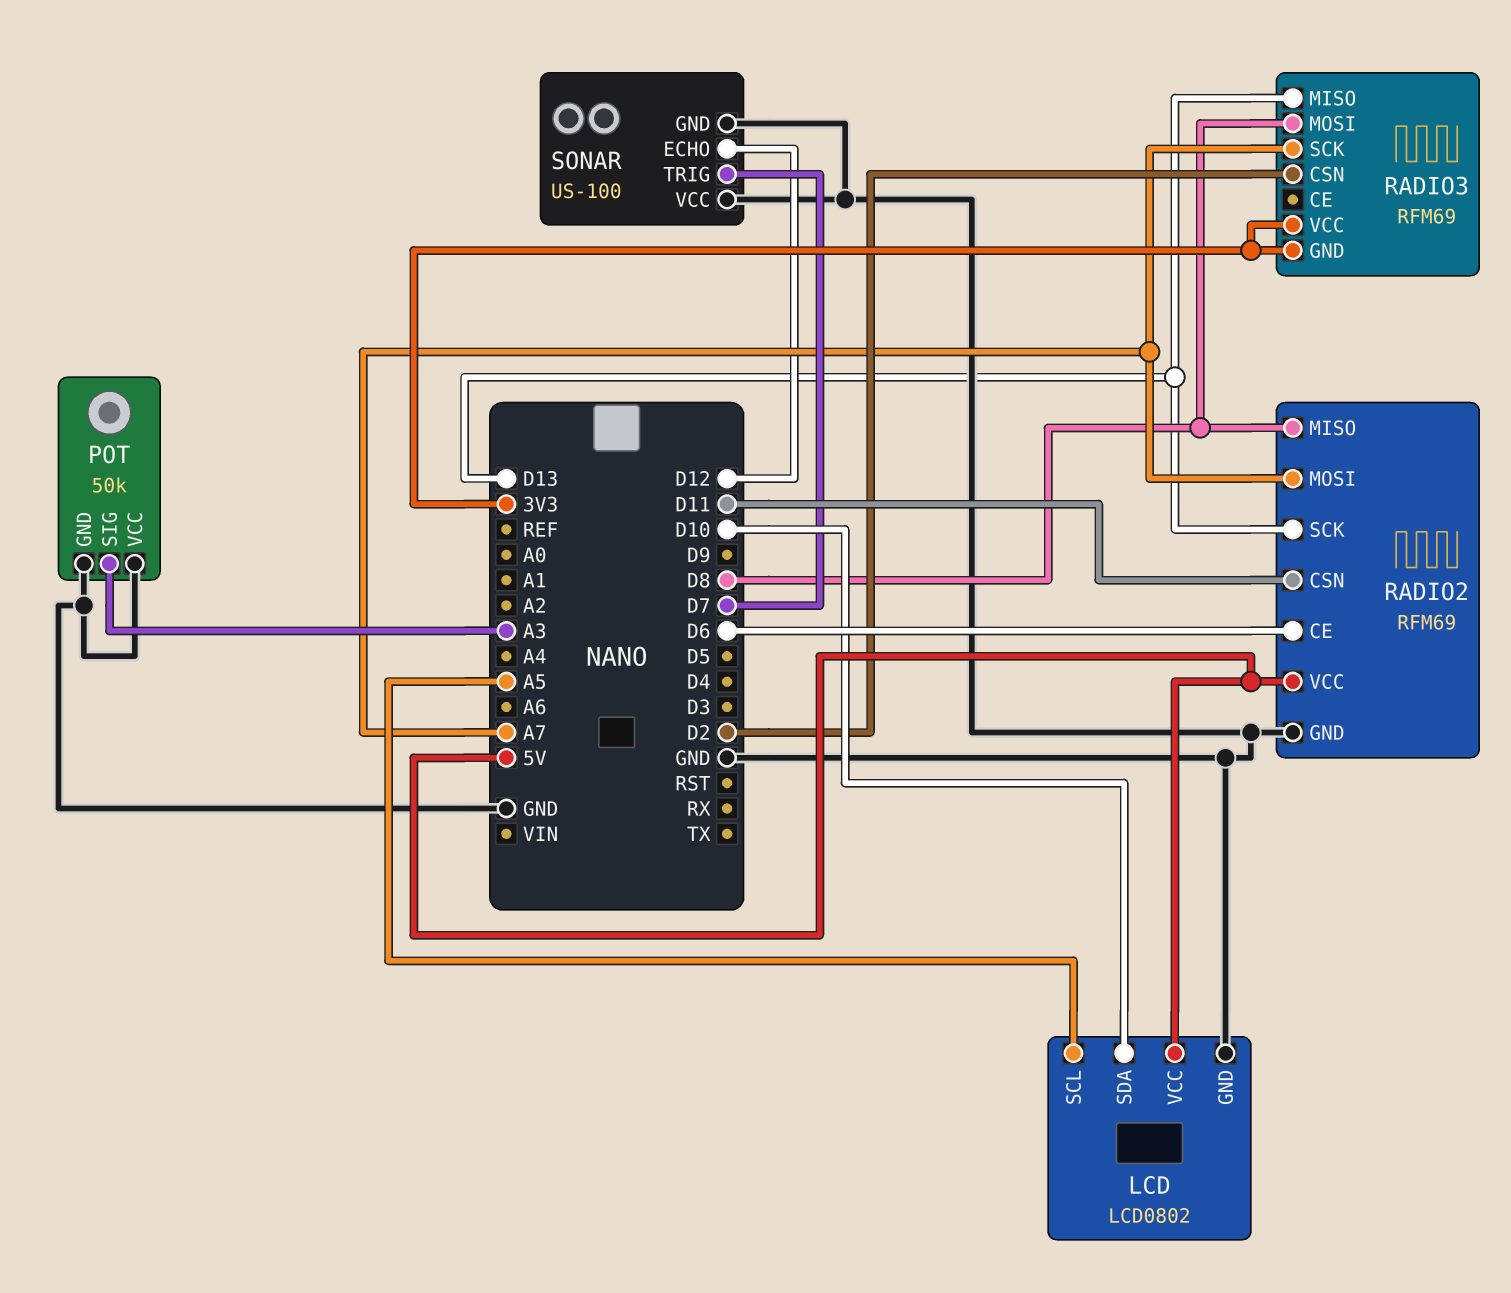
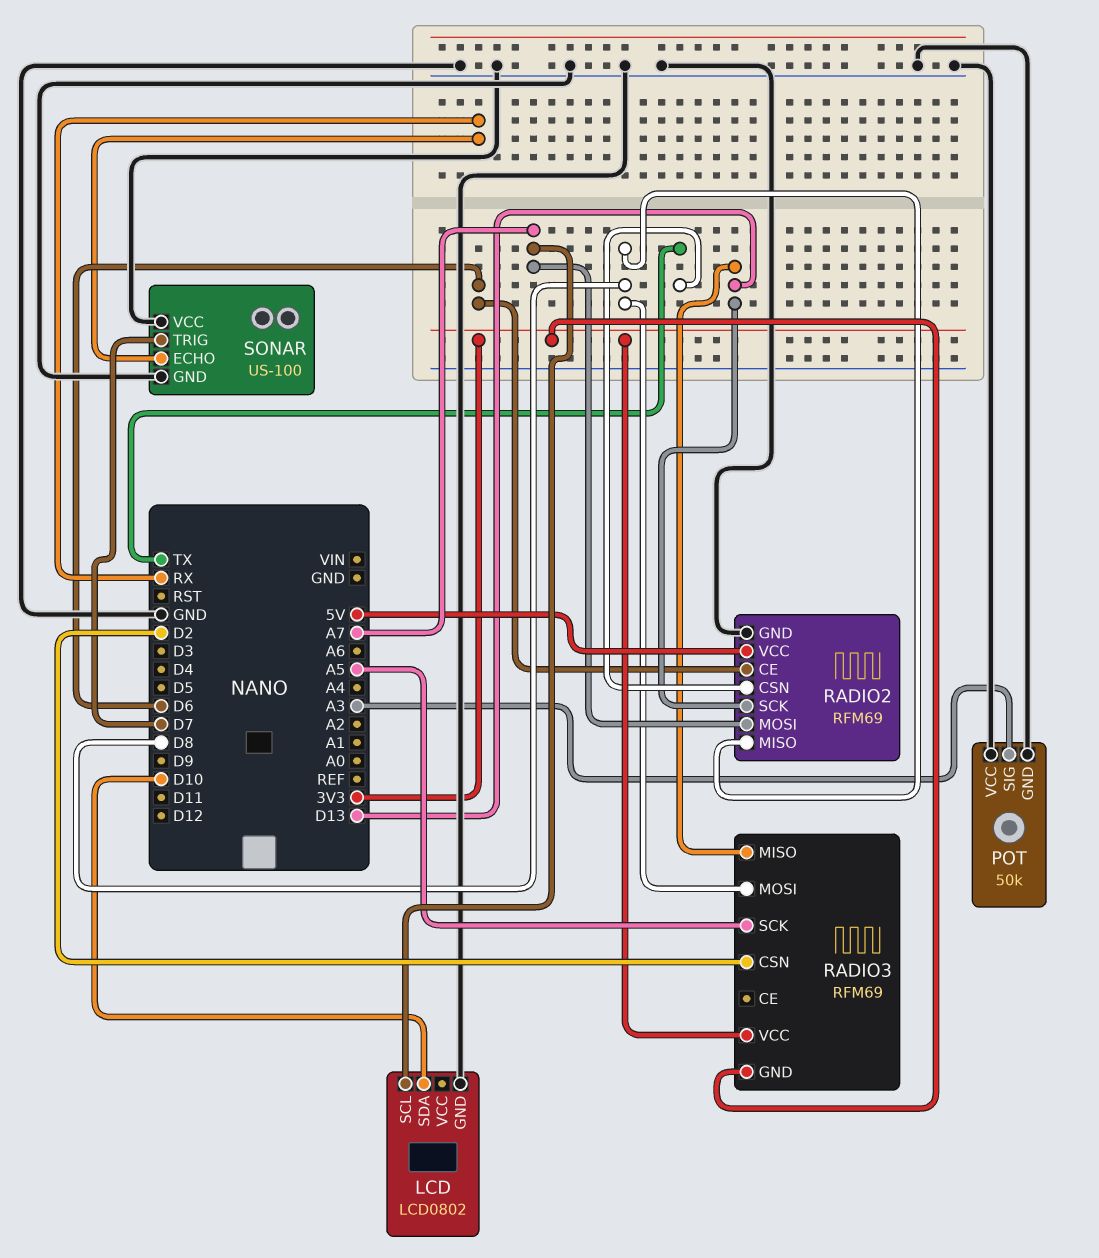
LCD pin SCL: A5 -> A7
LCD pin VCC: 5V -> none
RADIO2 pin CSN: D11 -> TX
RADIO3 pin SCK: A7 -> A5
SONAR pin ECHO: D12 -> RX

